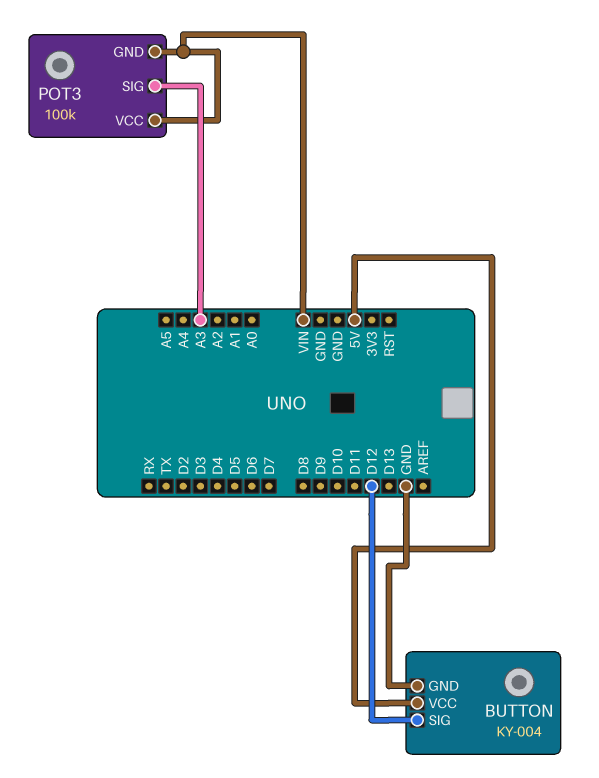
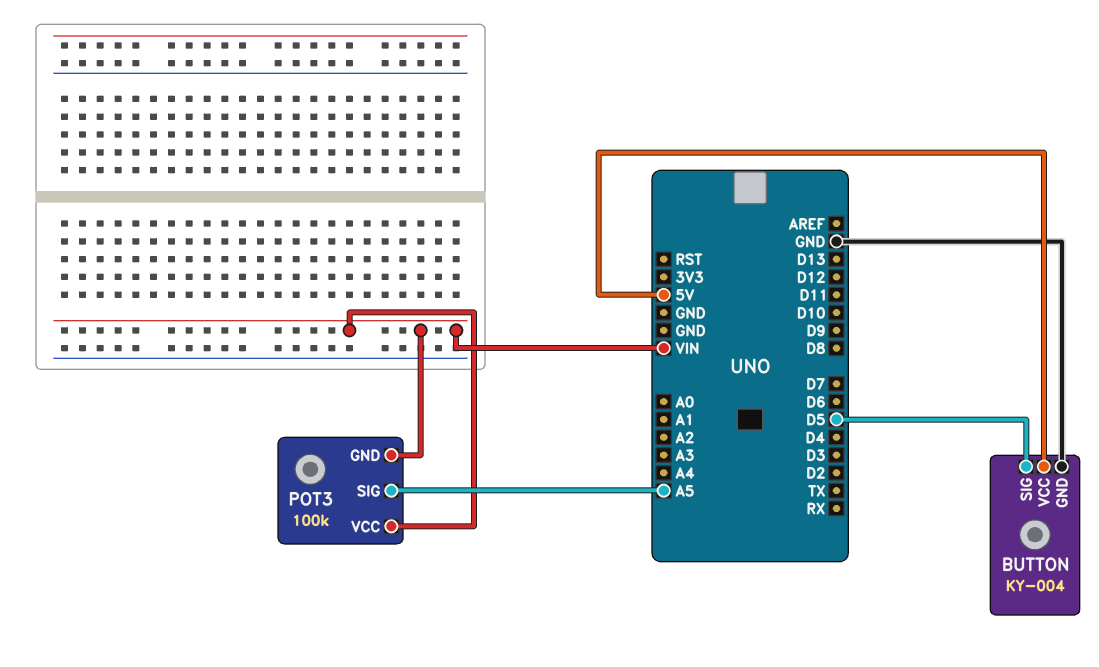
BUTTON pin SIG: D12 -> D5
POT3 pin SIG: A3 -> A5

